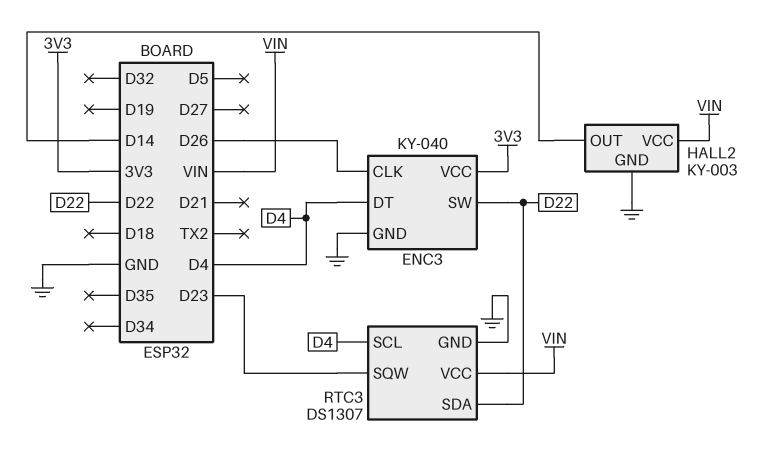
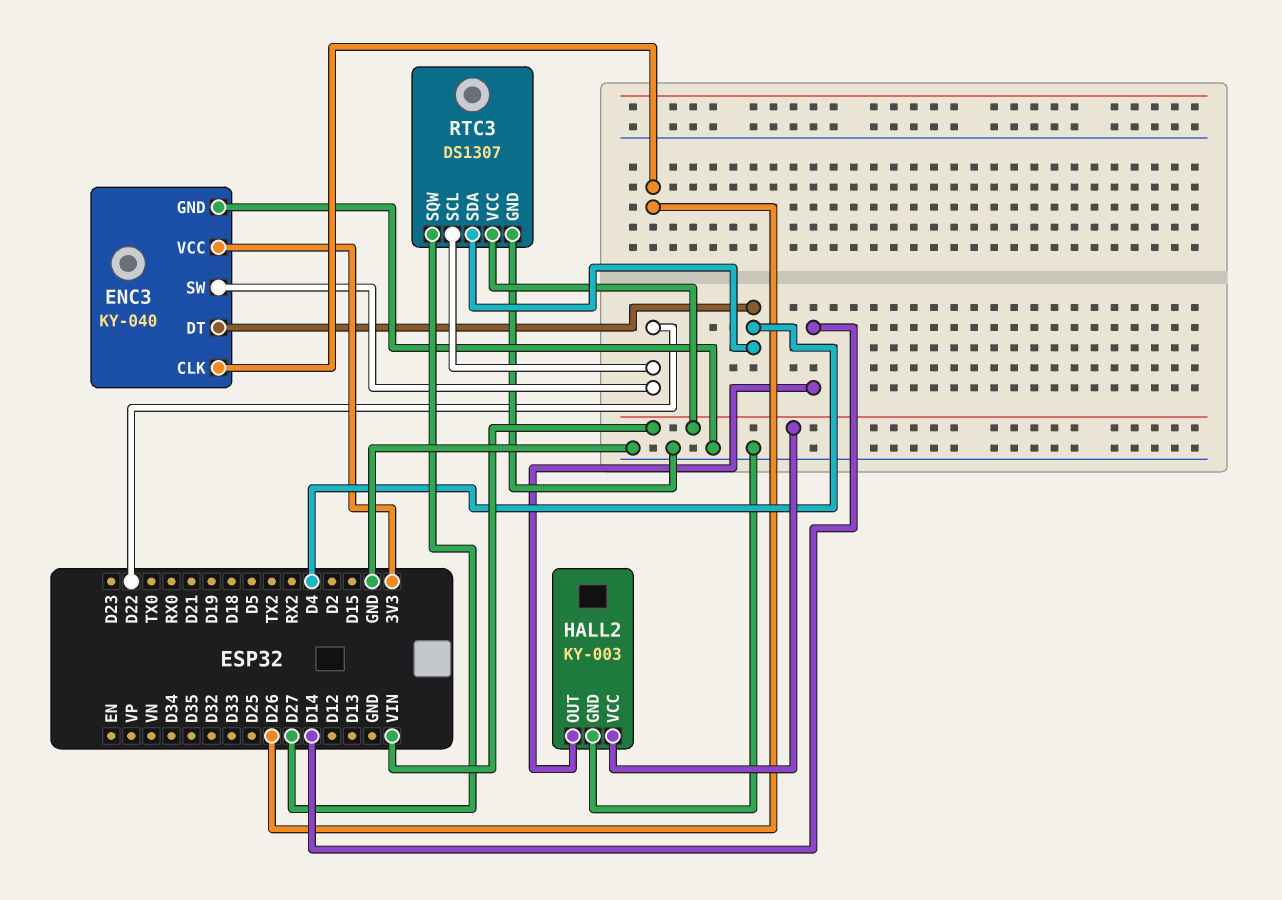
RTC3 pin SCL: D4 -> D22
RTC3 pin SDA: D22 -> D4
RTC3 pin SQW: D23 -> D27

